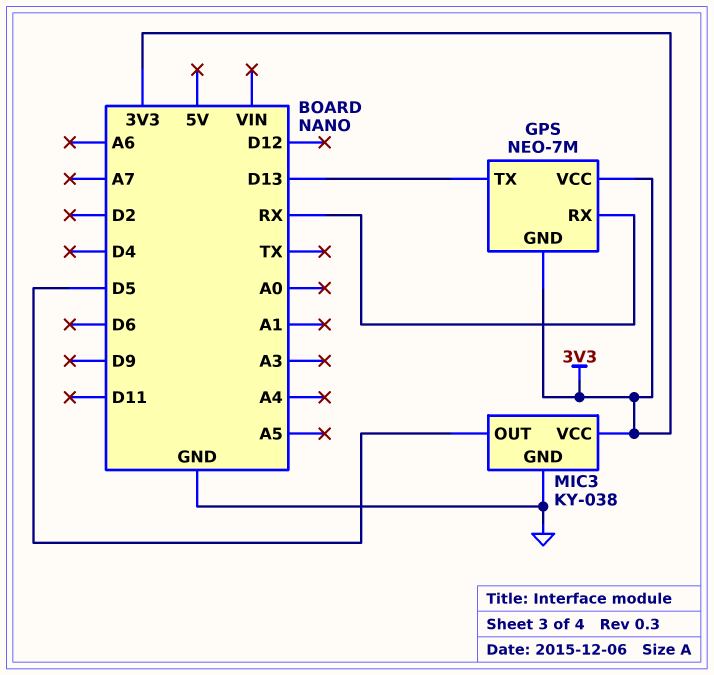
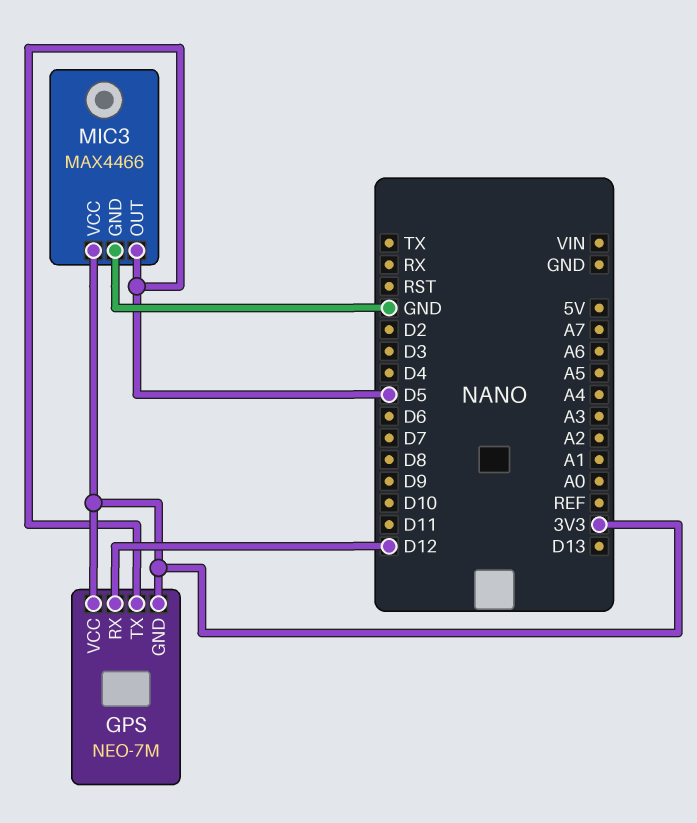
GPS pin RX: RX -> D12
GPS pin TX: D13 -> D5
MIC3: KY-038 -> MAX4466

